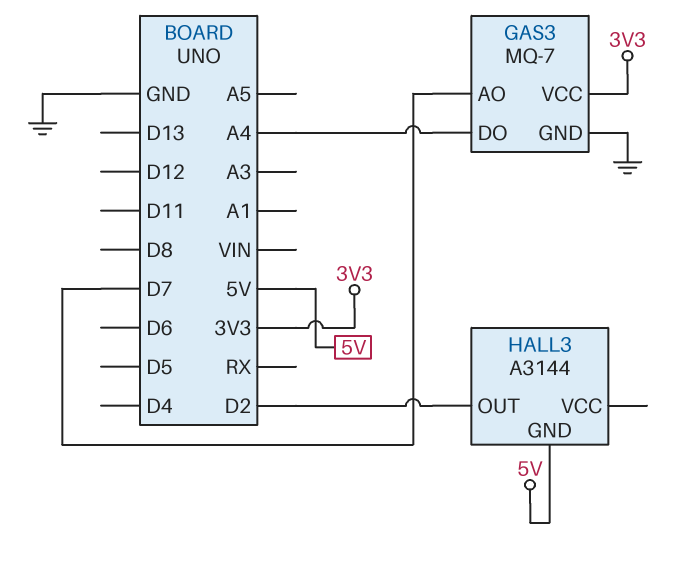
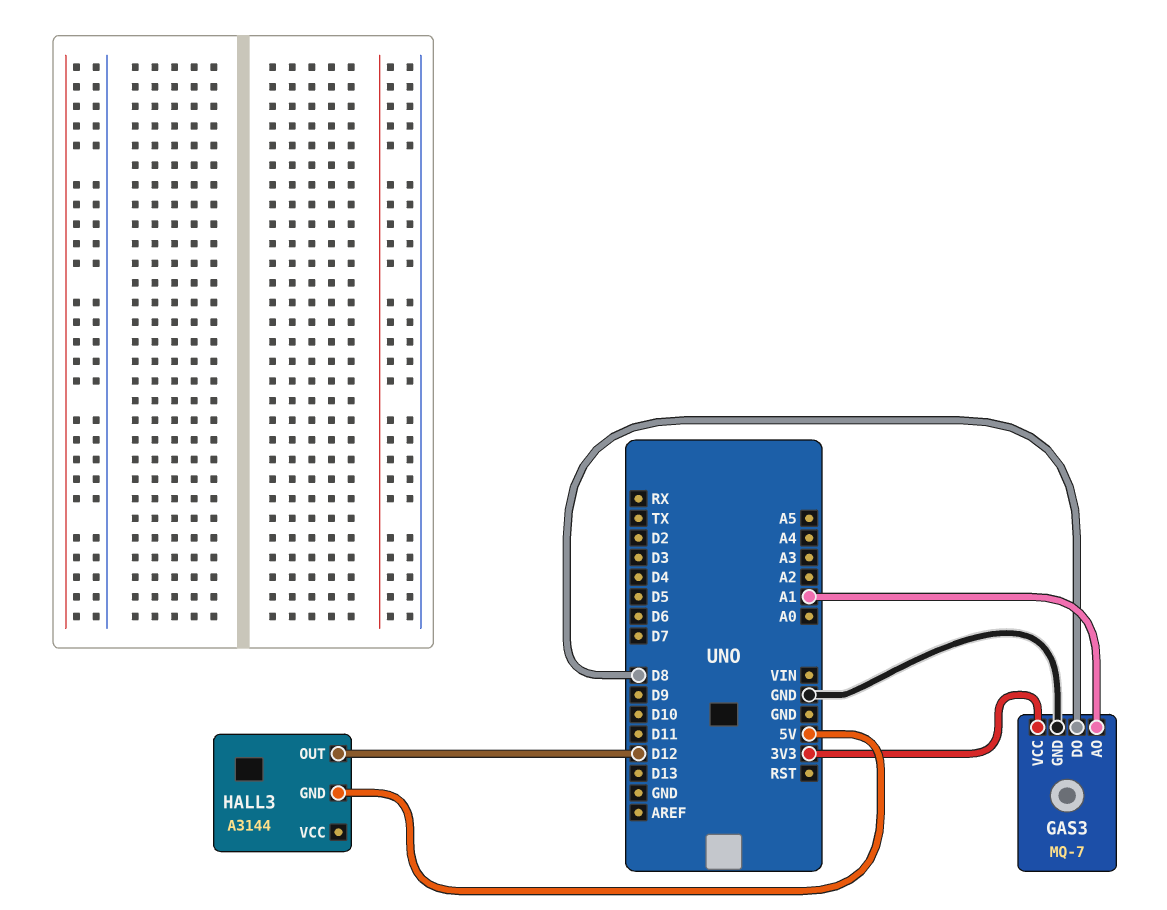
GAS3 pin AO: D7 -> A1
GAS3 pin DO: A4 -> D8
HALL3 pin OUT: D2 -> D12

